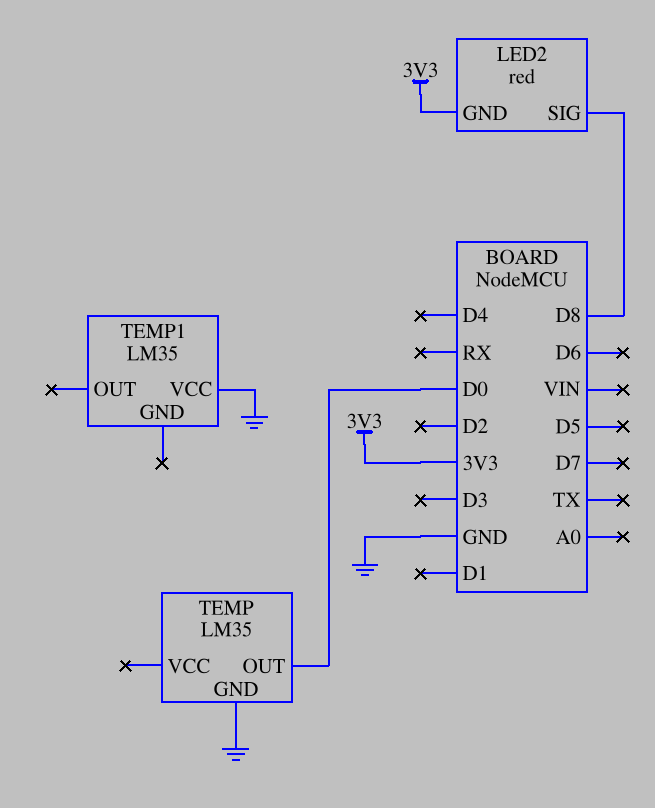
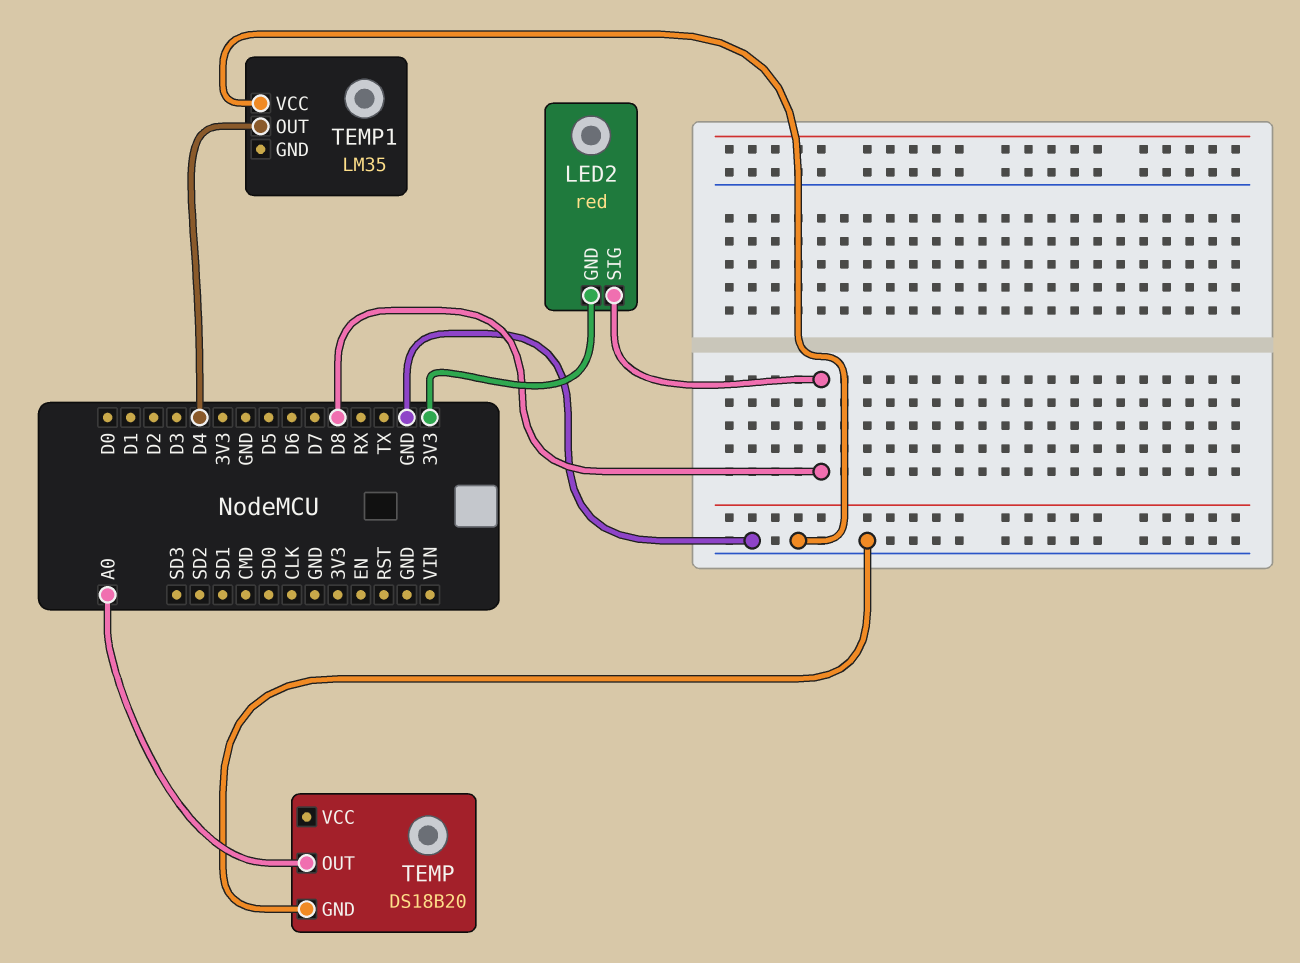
TEMP: LM35 -> DS18B20
TEMP pin OUT: D0 -> A0
TEMP1 pin OUT: none -> D4

